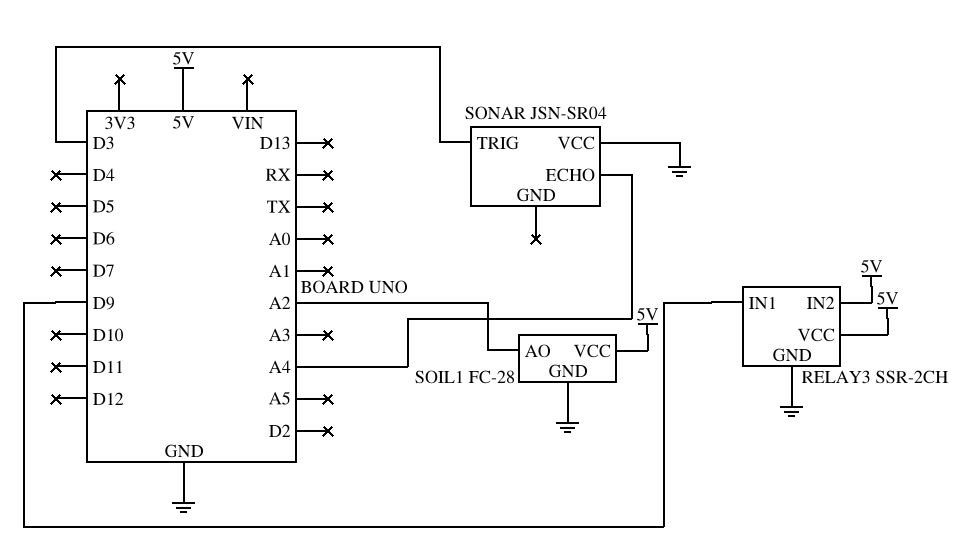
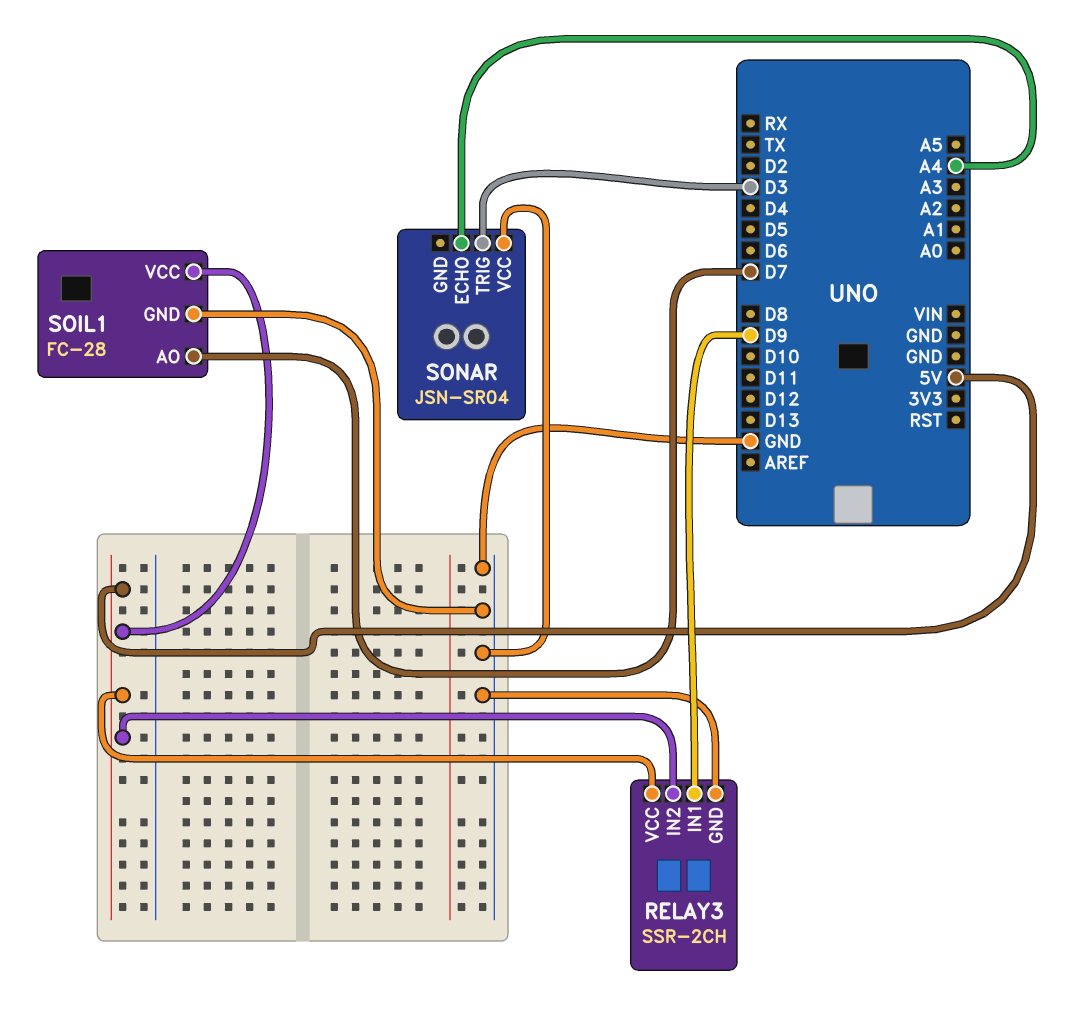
SOIL1 pin AO: A2 -> D7

